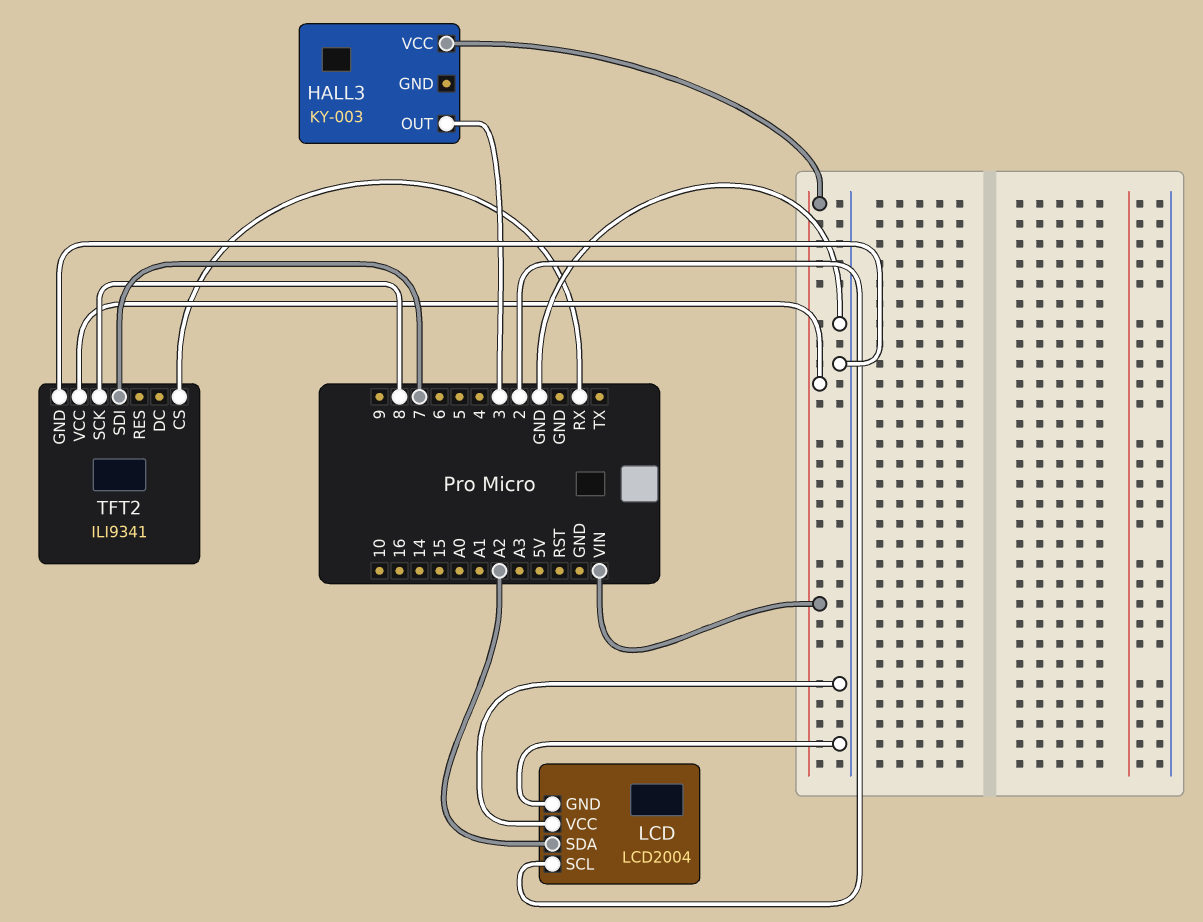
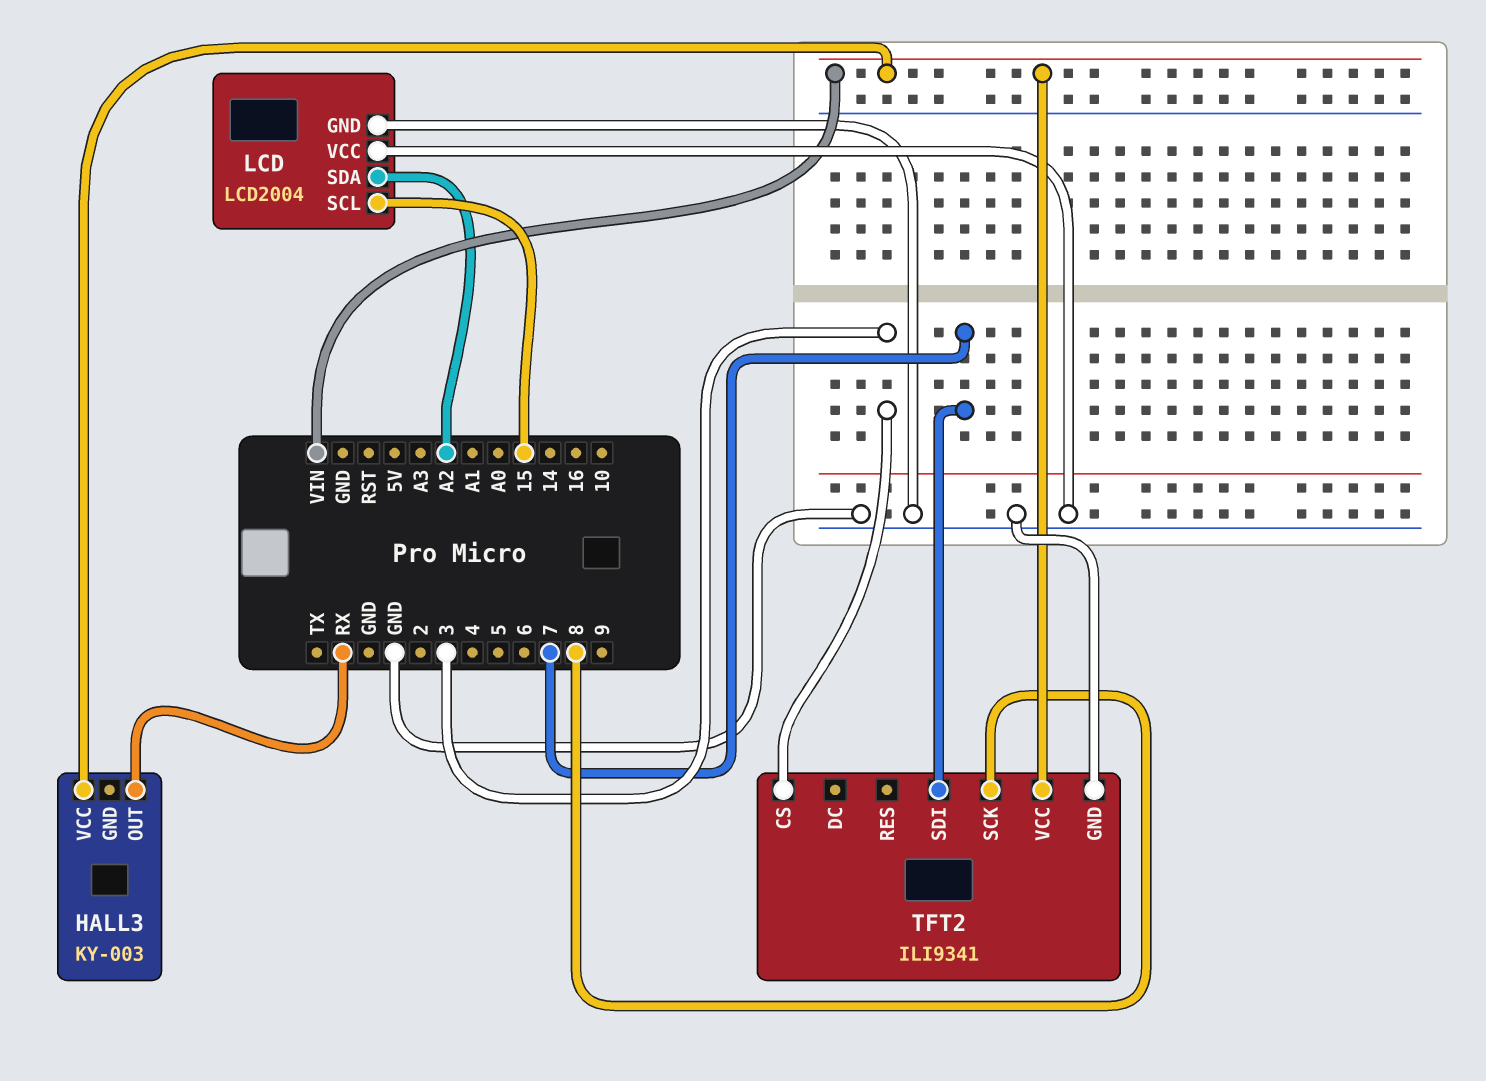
HALL3 pin OUT: 3 -> RX
LCD pin SCL: 2 -> 15
TFT2 pin CS: RX -> 3

